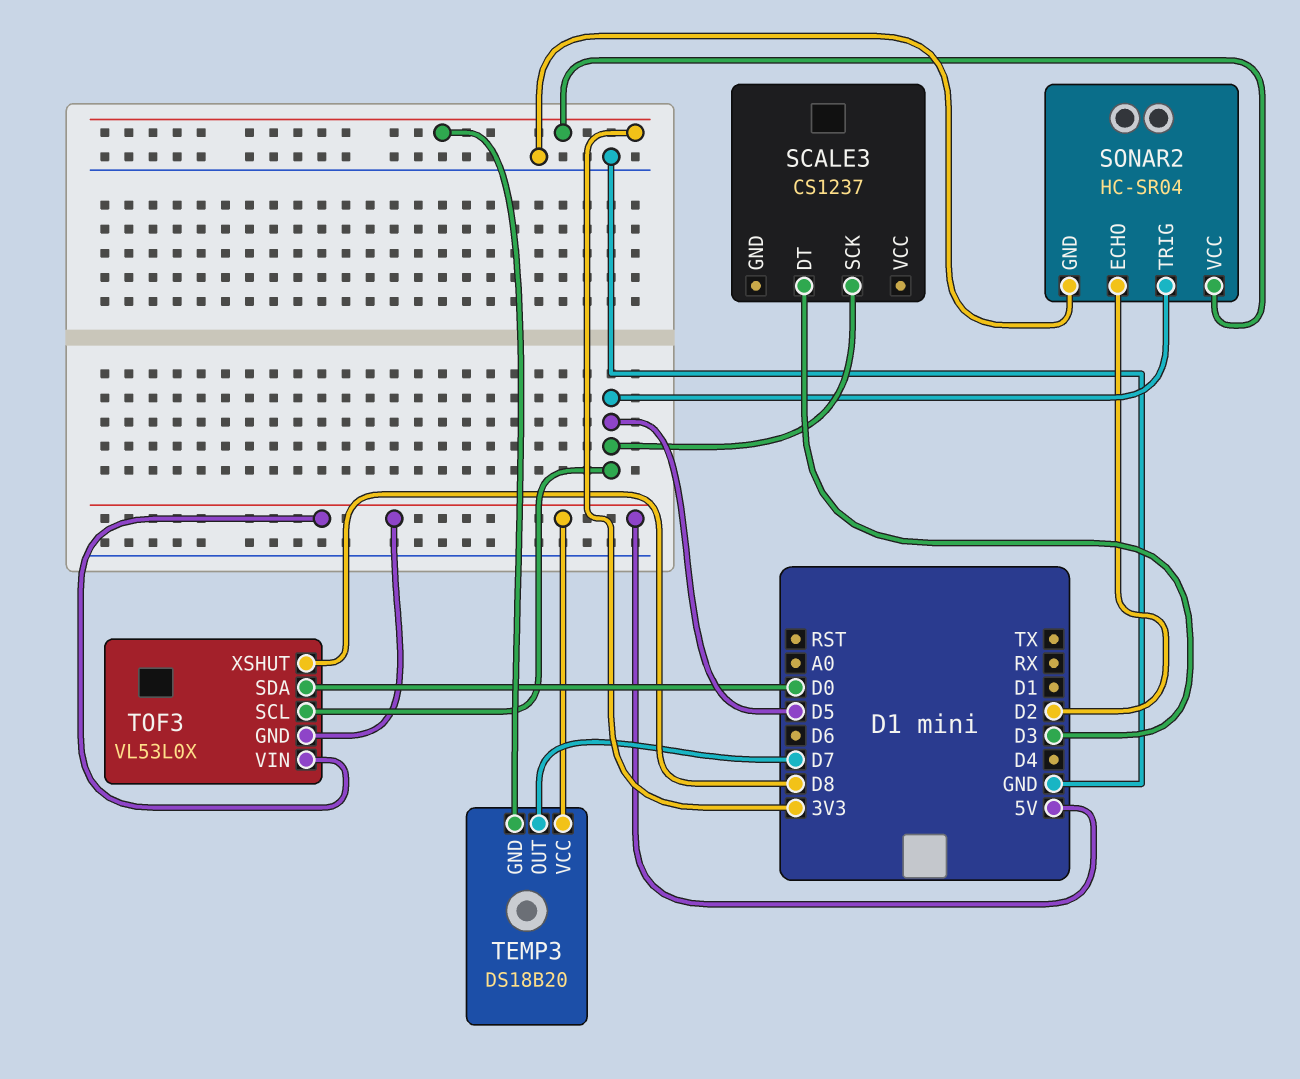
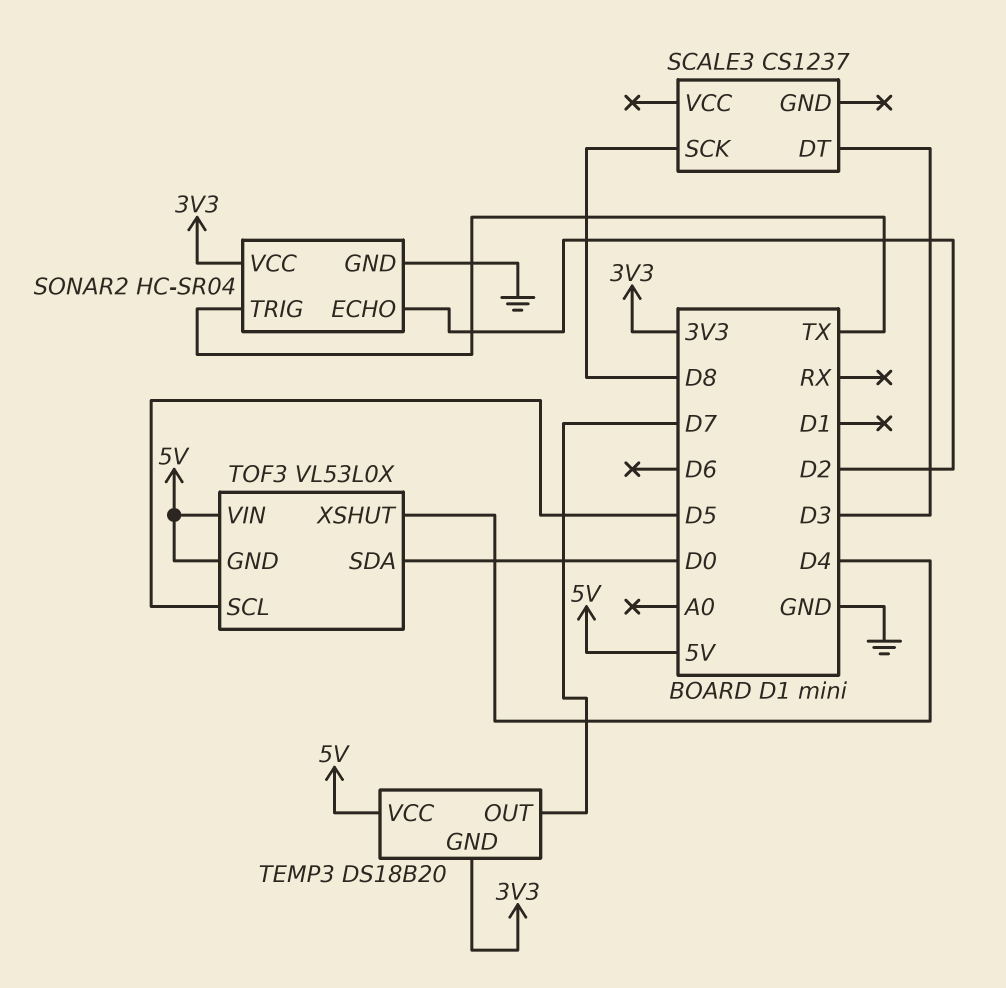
SCALE3 pin SCK: D5 -> D8
SONAR2 pin TRIG: D5 -> TX
TOF3 pin XSHUT: D8 -> D4

